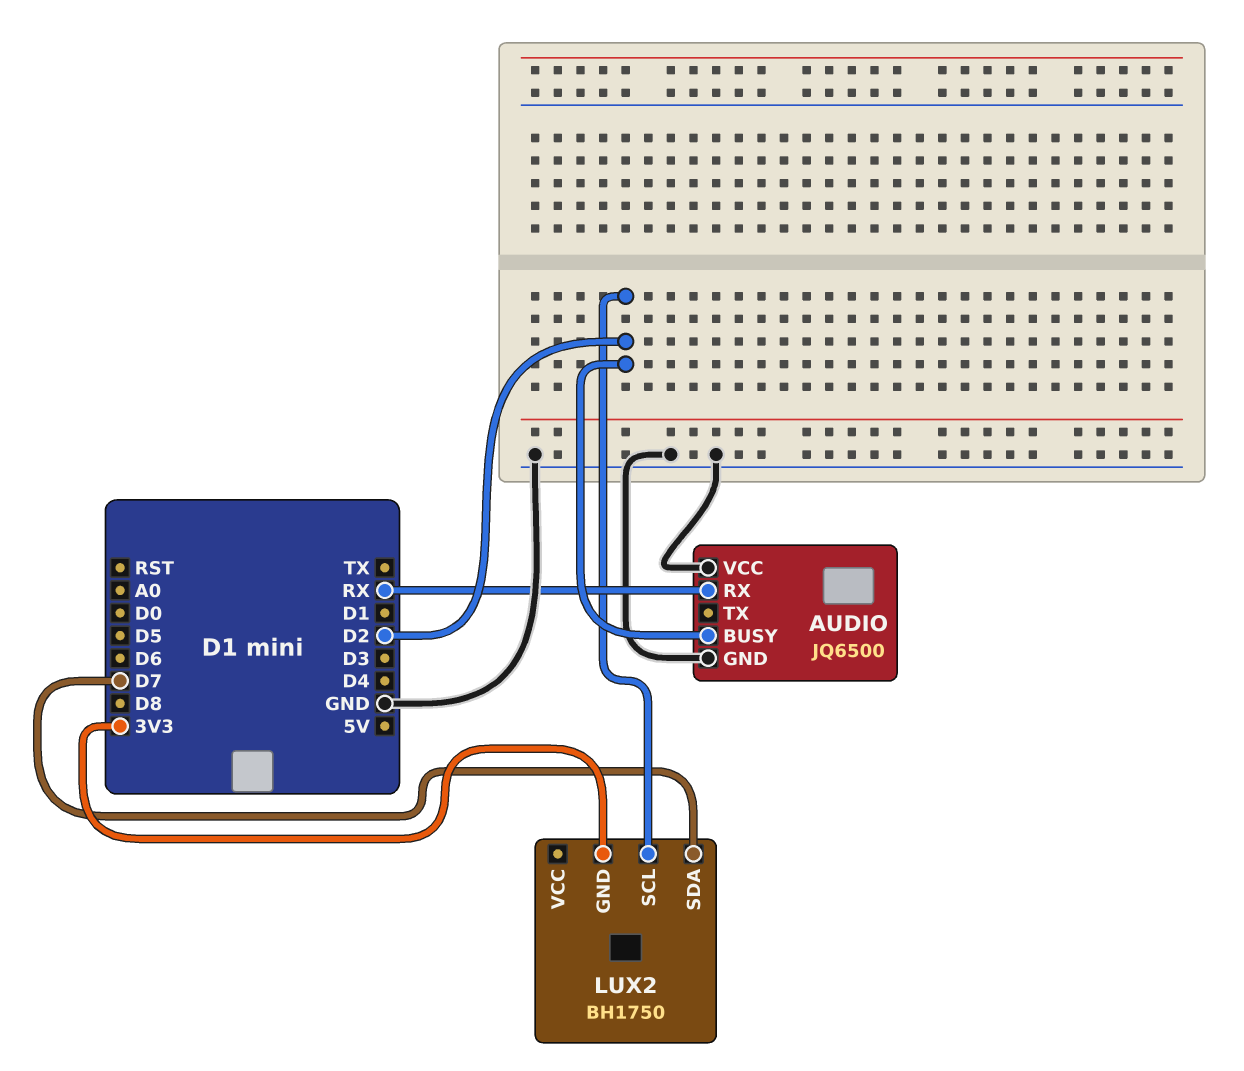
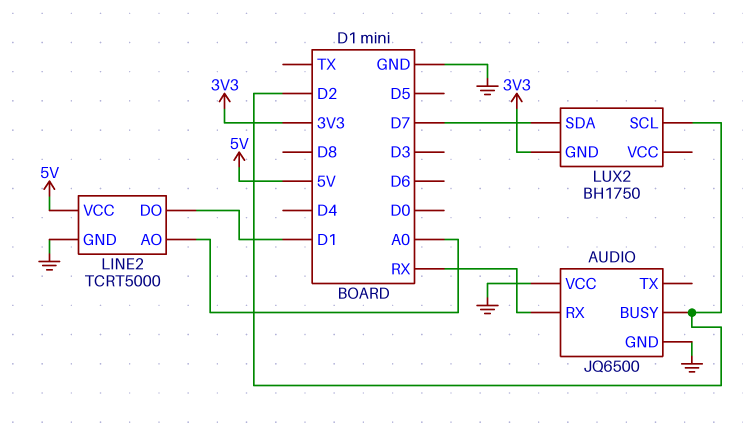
LINE2: none -> TCRT5000
LINE2 pin AO: none -> A0
LINE2 pin DO: none -> D1
LINE2 pin GND: none -> GND
LINE2 pin VCC: none -> 5V

